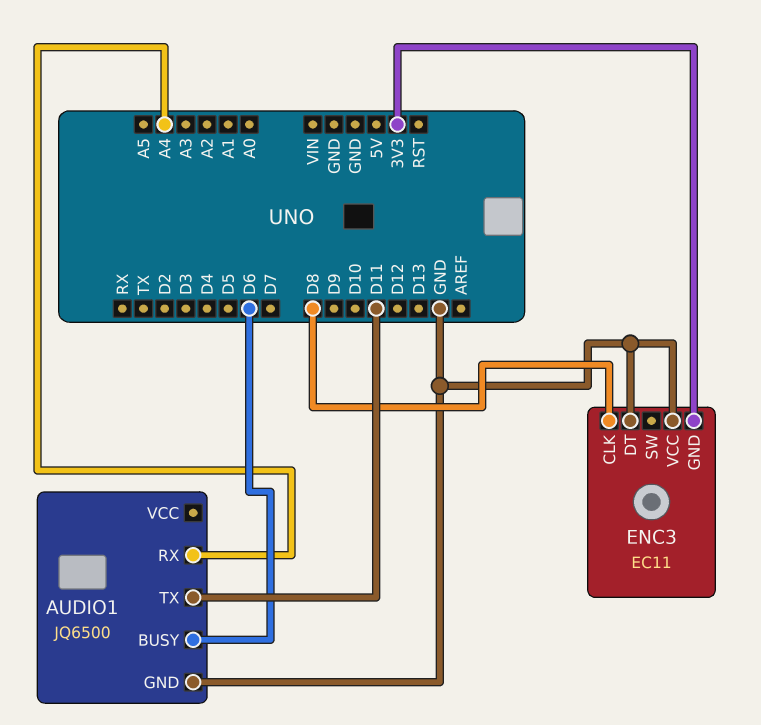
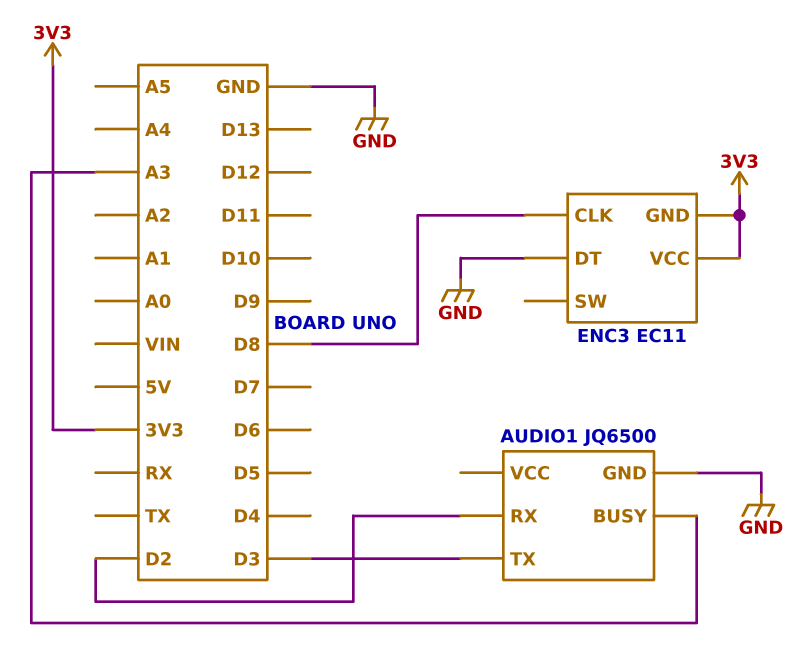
AUDIO1 pin BUSY: D6 -> A3
AUDIO1 pin RX: A4 -> D2
AUDIO1 pin TX: D11 -> D3
ENC3 pin VCC: GND -> 3V3

